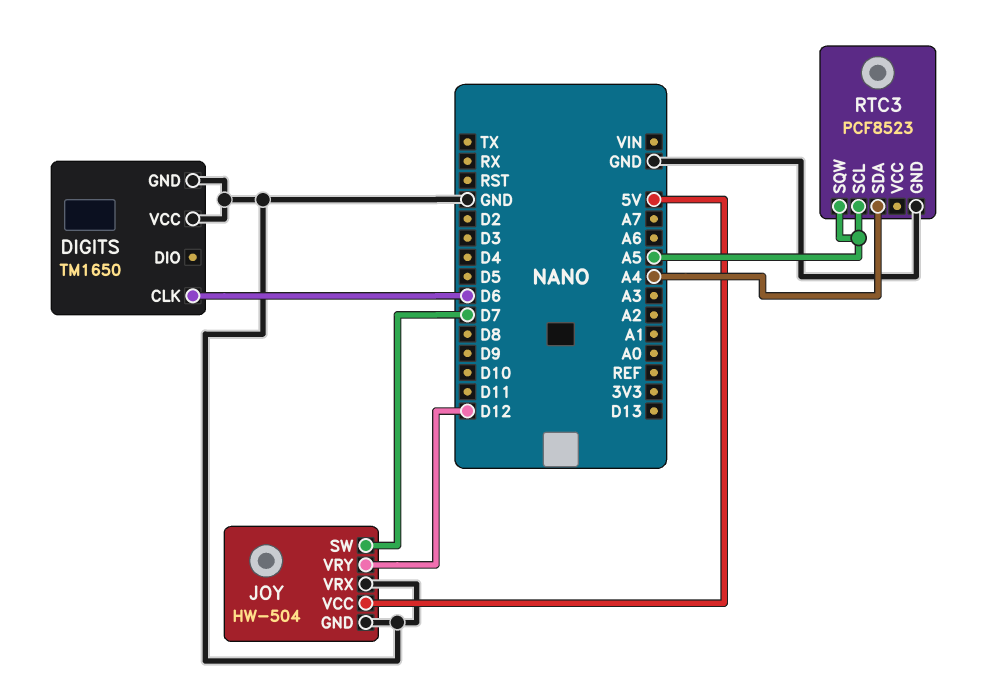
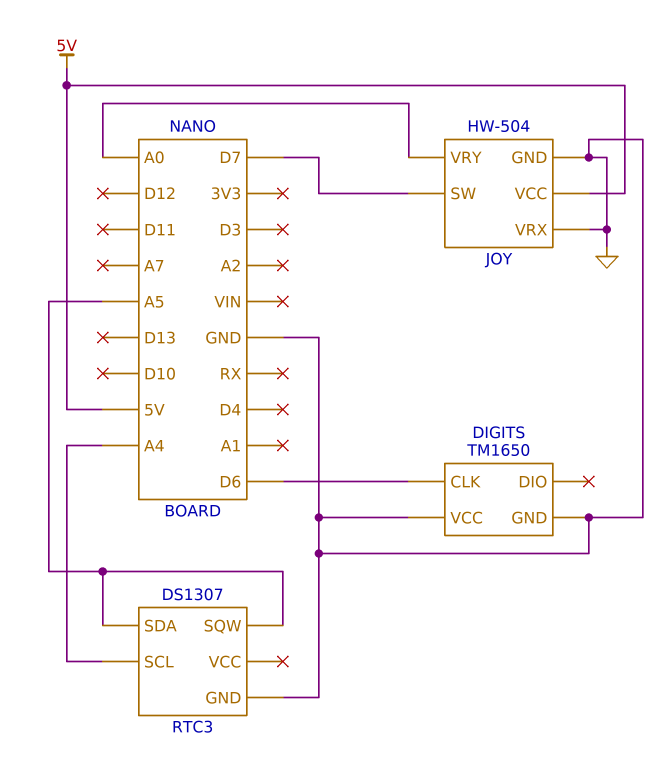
JOY pin VRY: D12 -> A0
RTC3: PCF8523 -> DS1307
RTC3 pin SCL: A5 -> A4
RTC3 pin SDA: A4 -> A5

